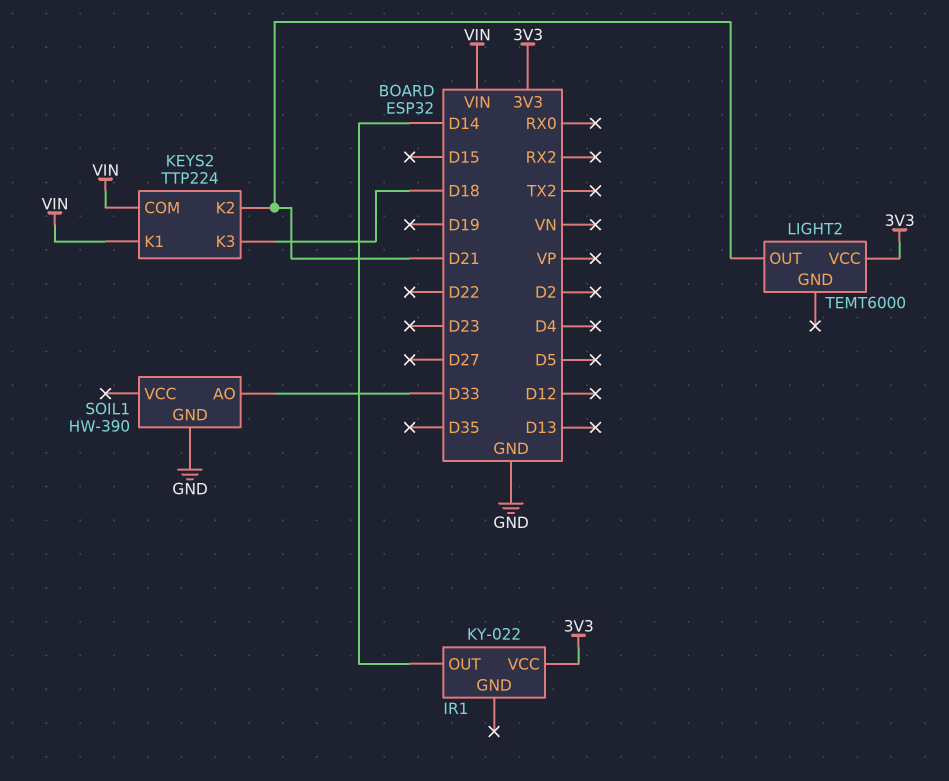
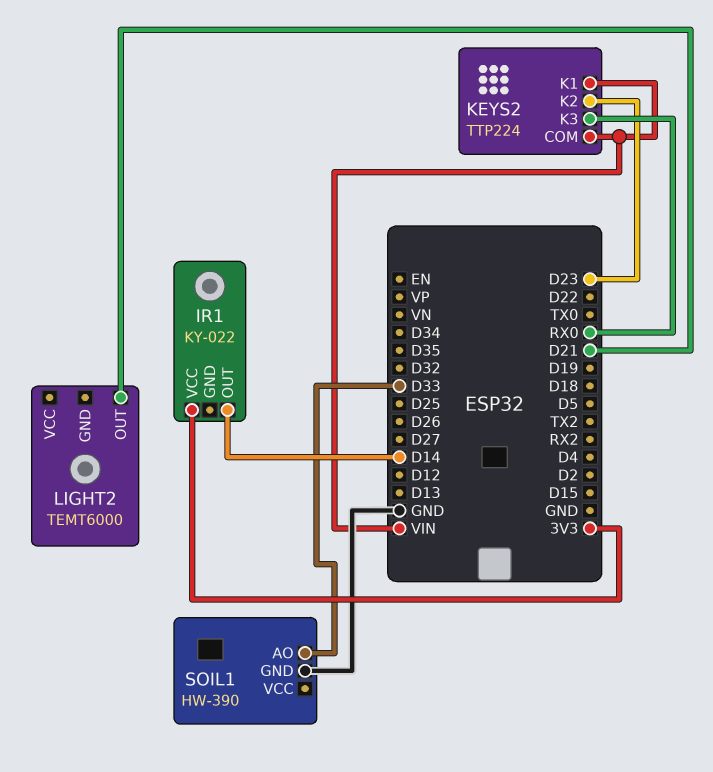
KEYS2 pin K2: D21 -> D23
KEYS2 pin K3: D18 -> RX0
LIGHT2 pin VCC: 3V3 -> none

